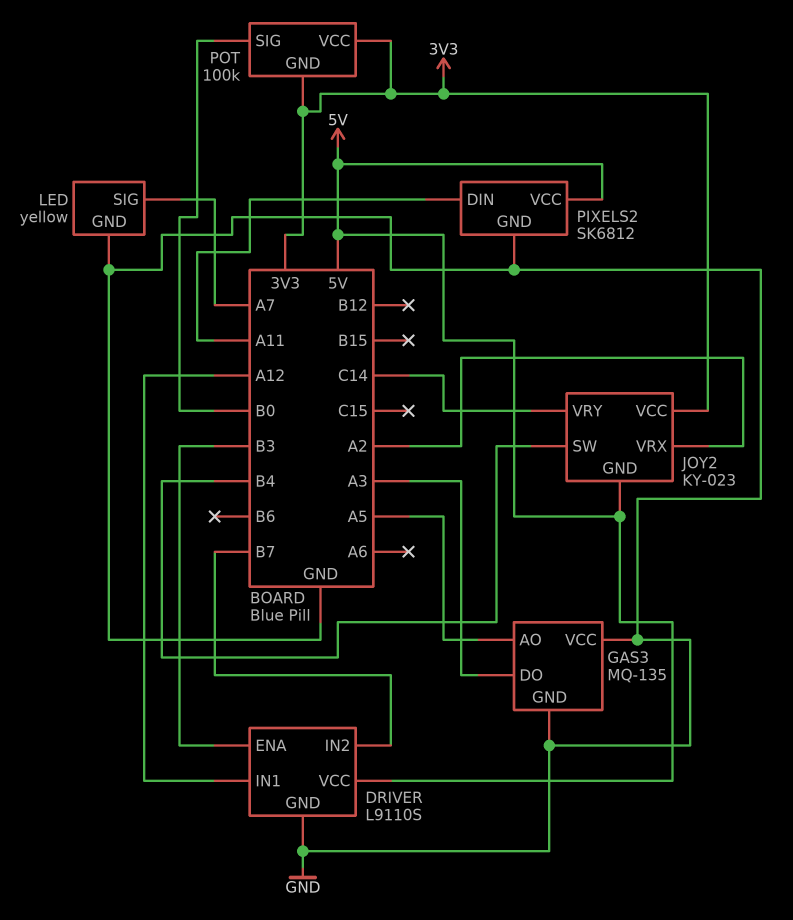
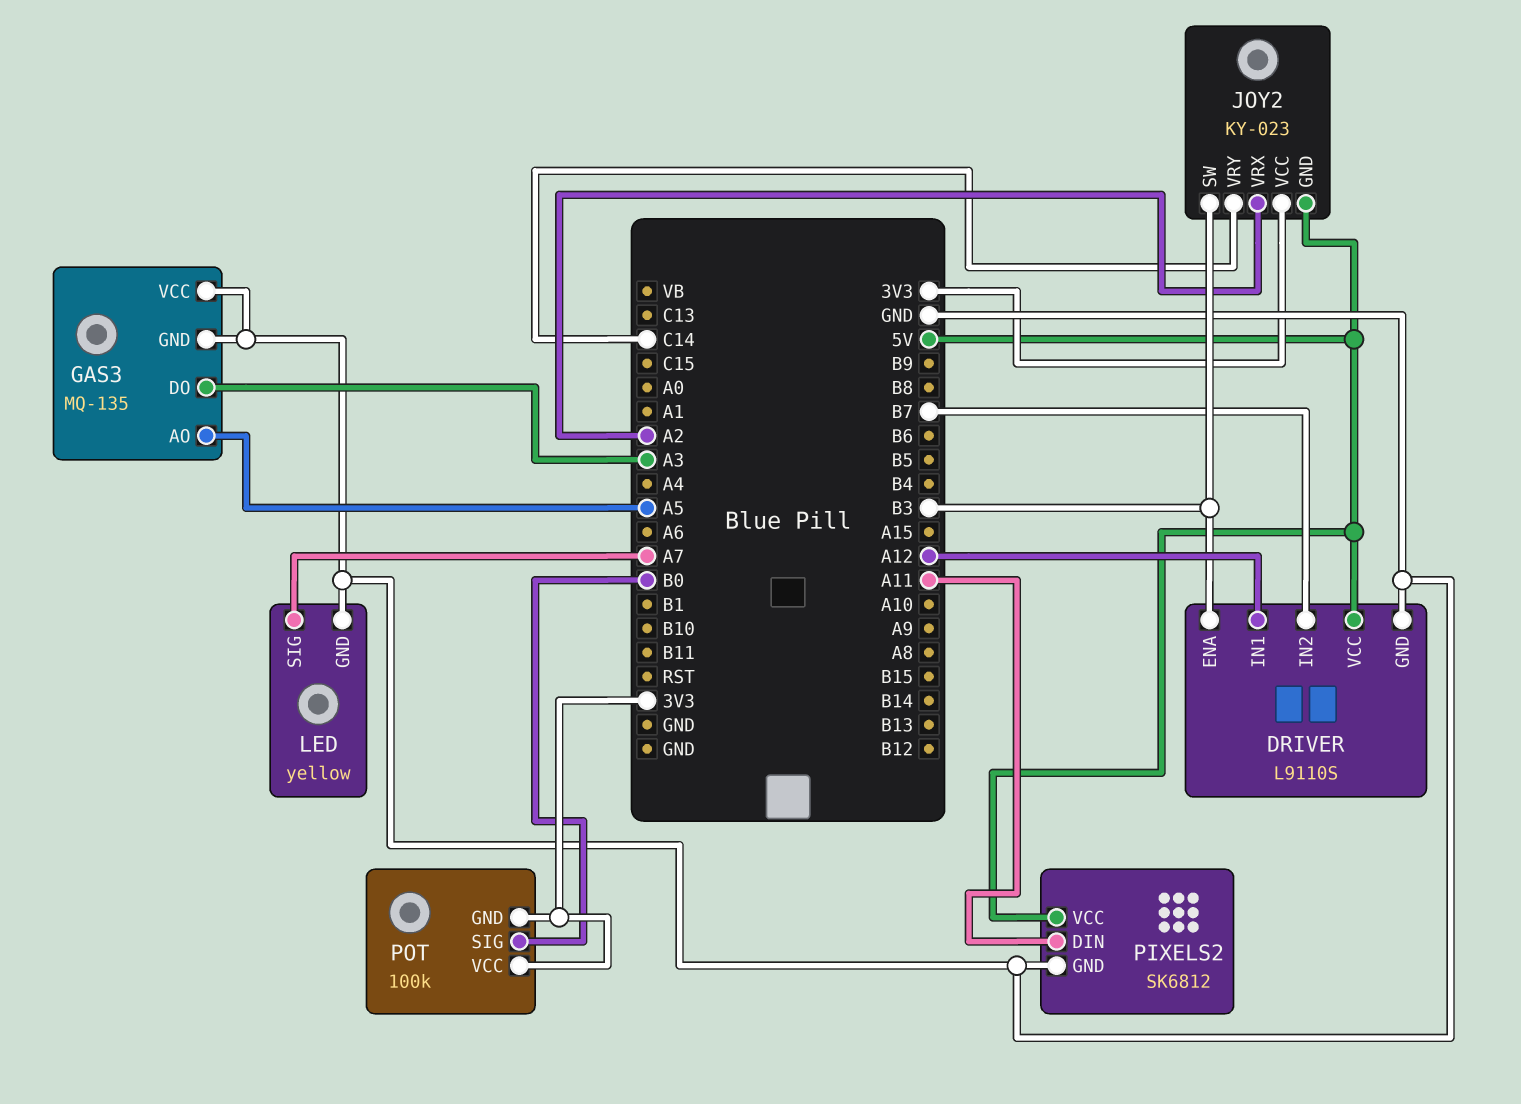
JOY2 pin SW: B4 -> B3

